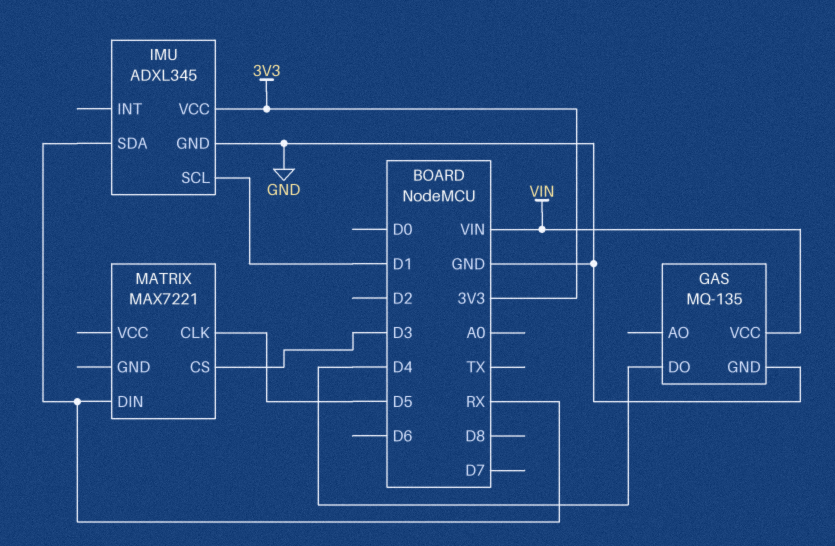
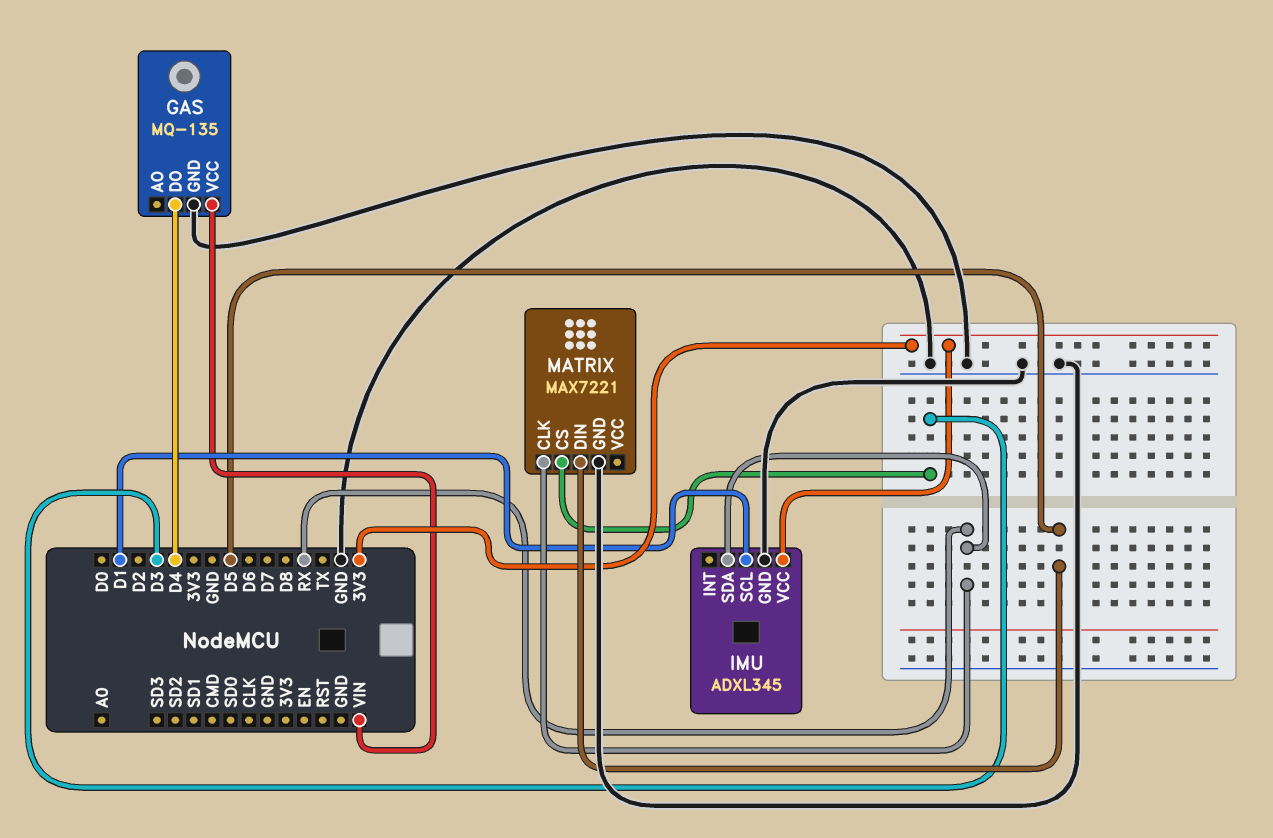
MATRIX pin CLK: D5 -> RX
MATRIX pin DIN: RX -> D5
MATRIX pin GND: none -> GND

